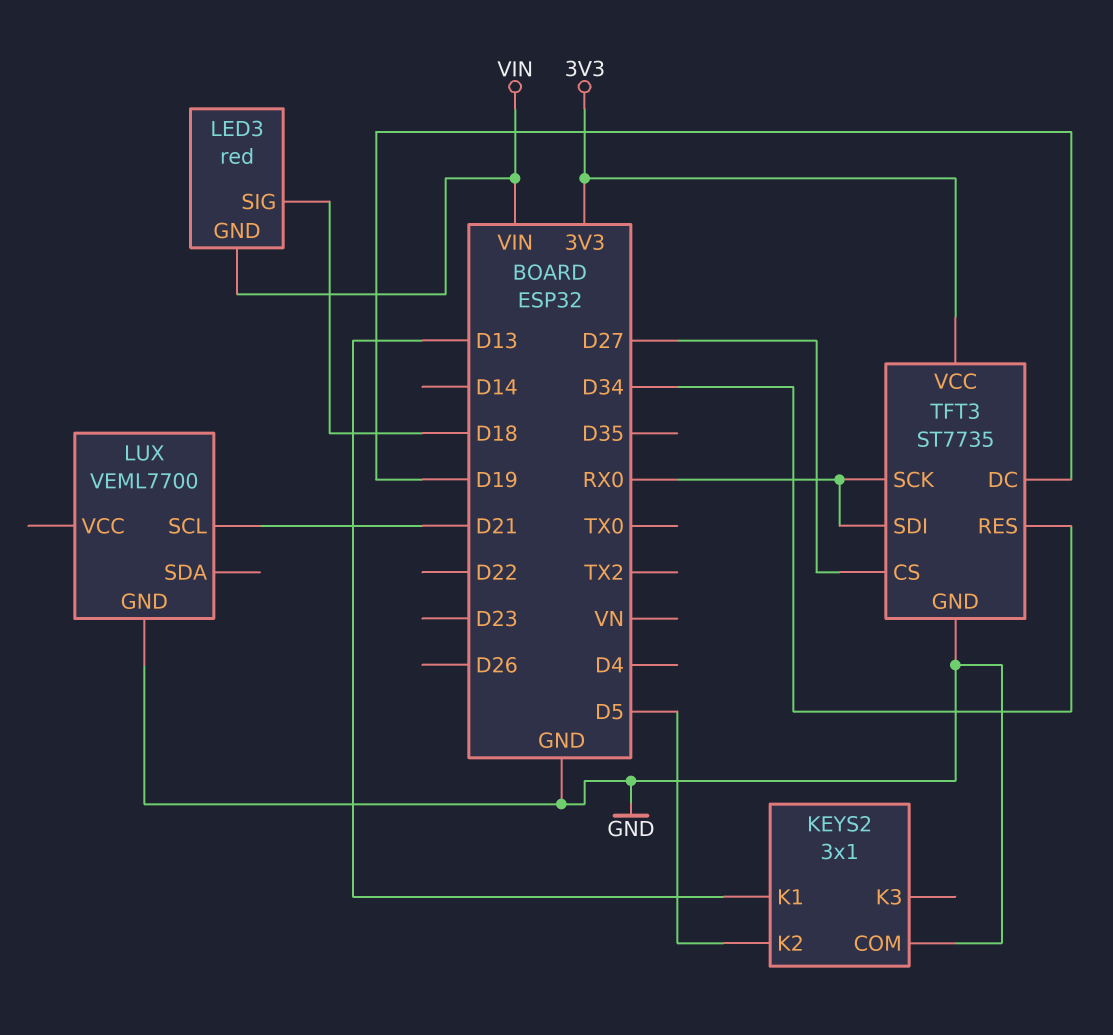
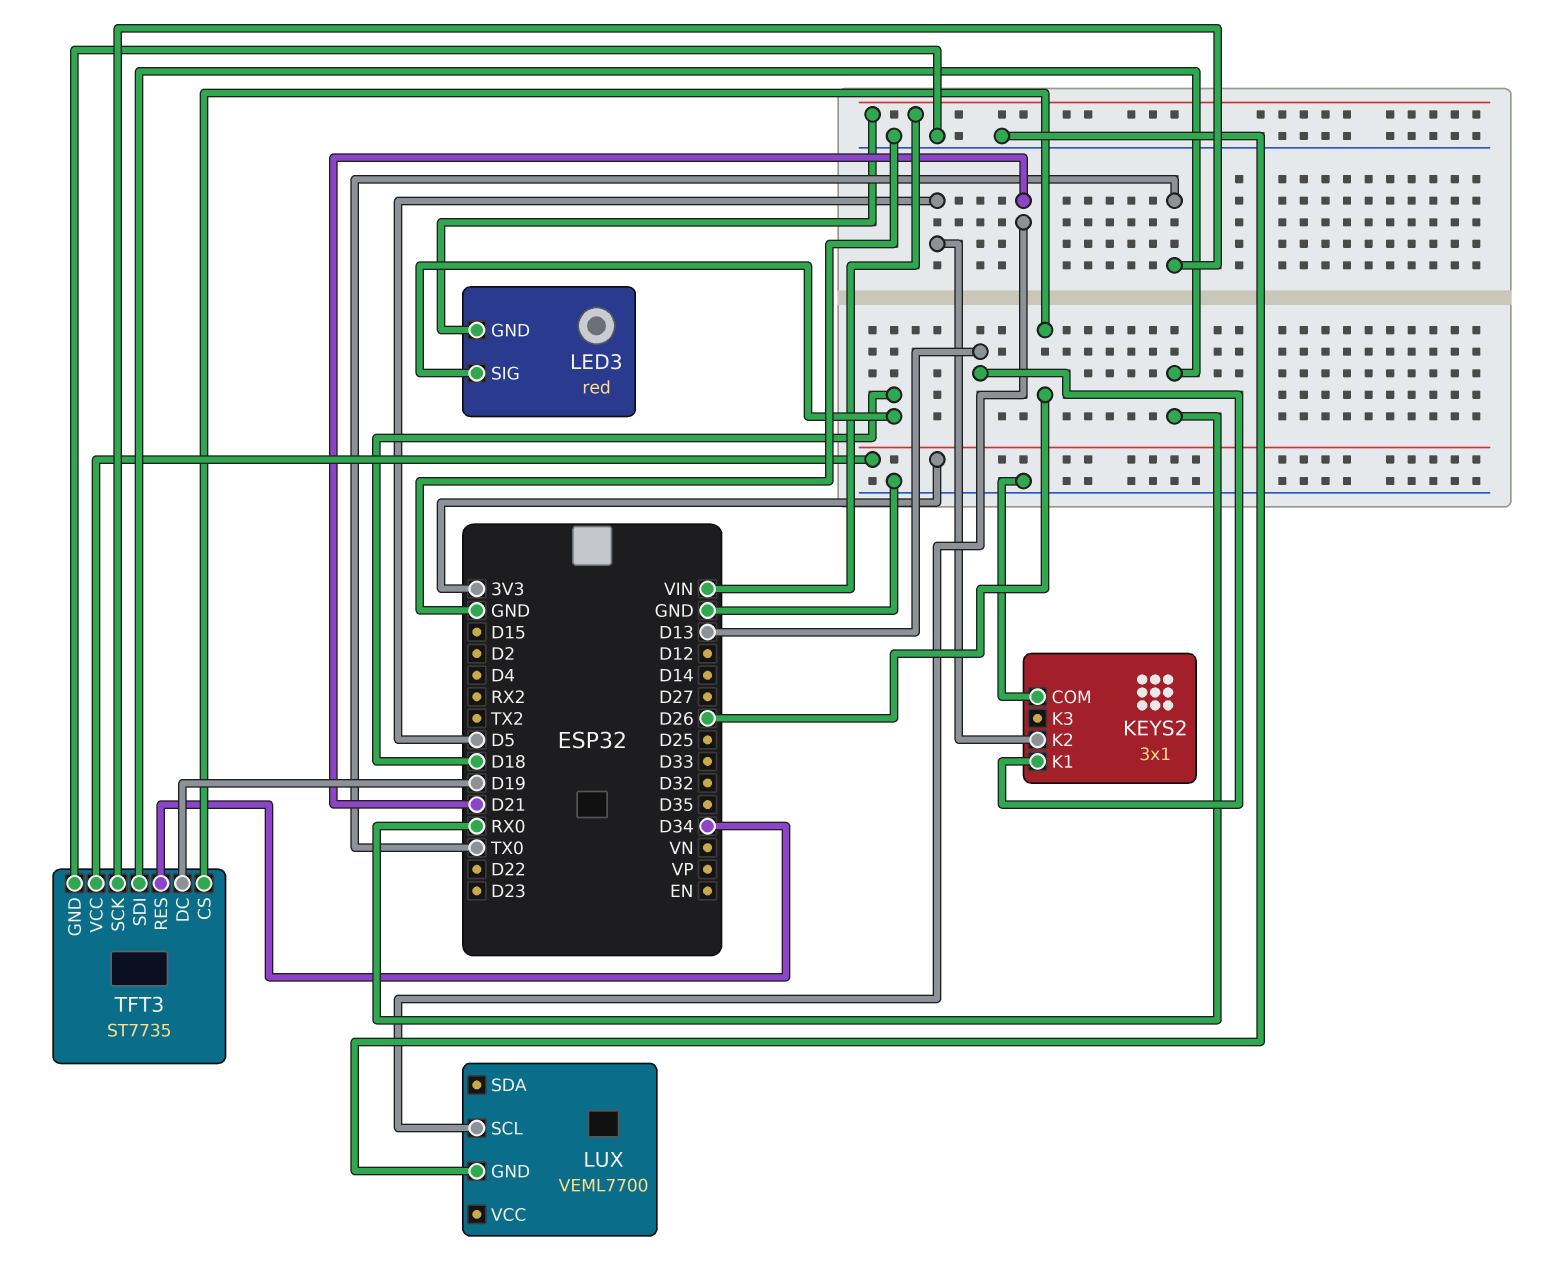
TFT3 pin CS: D27 -> D26
TFT3 pin SCK: RX0 -> TX0

